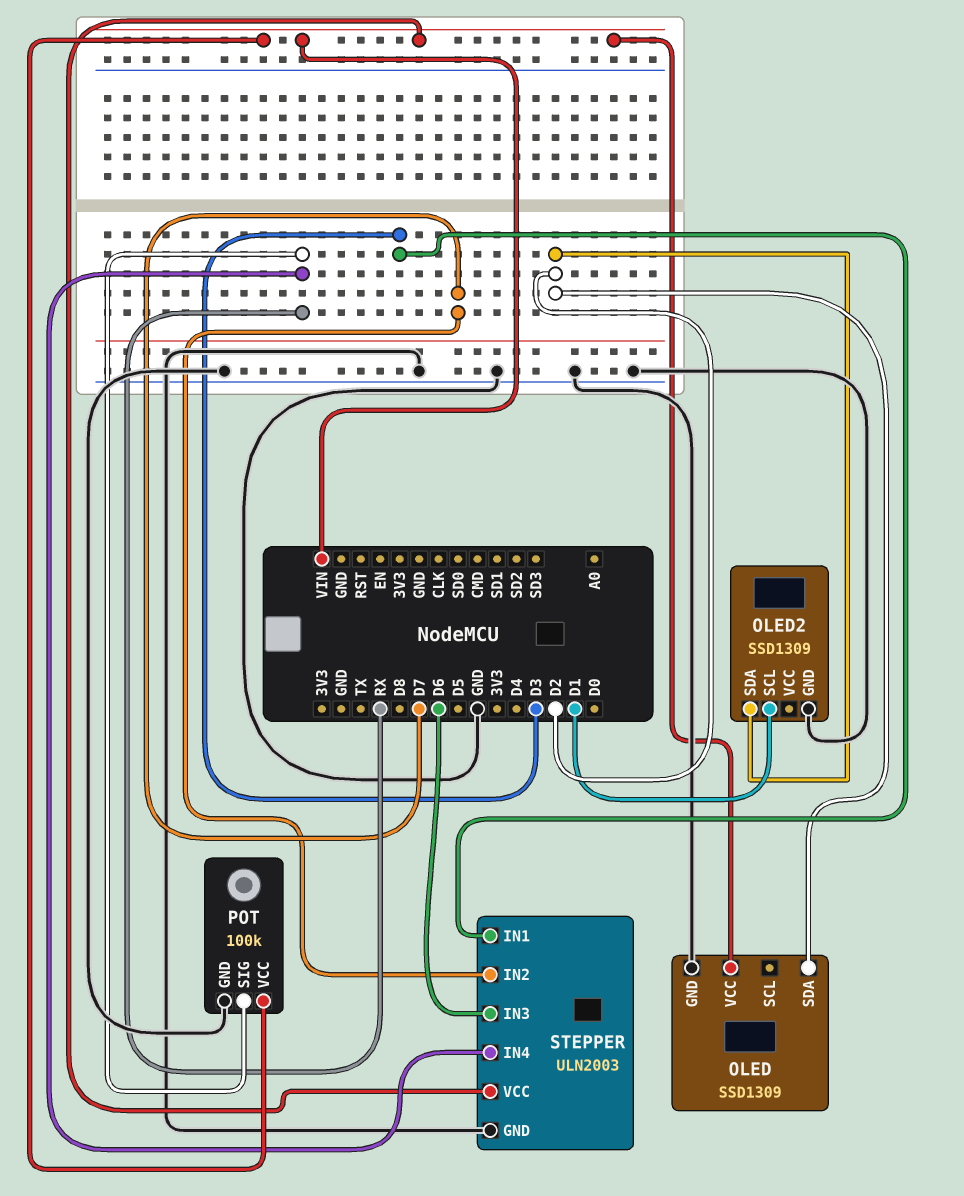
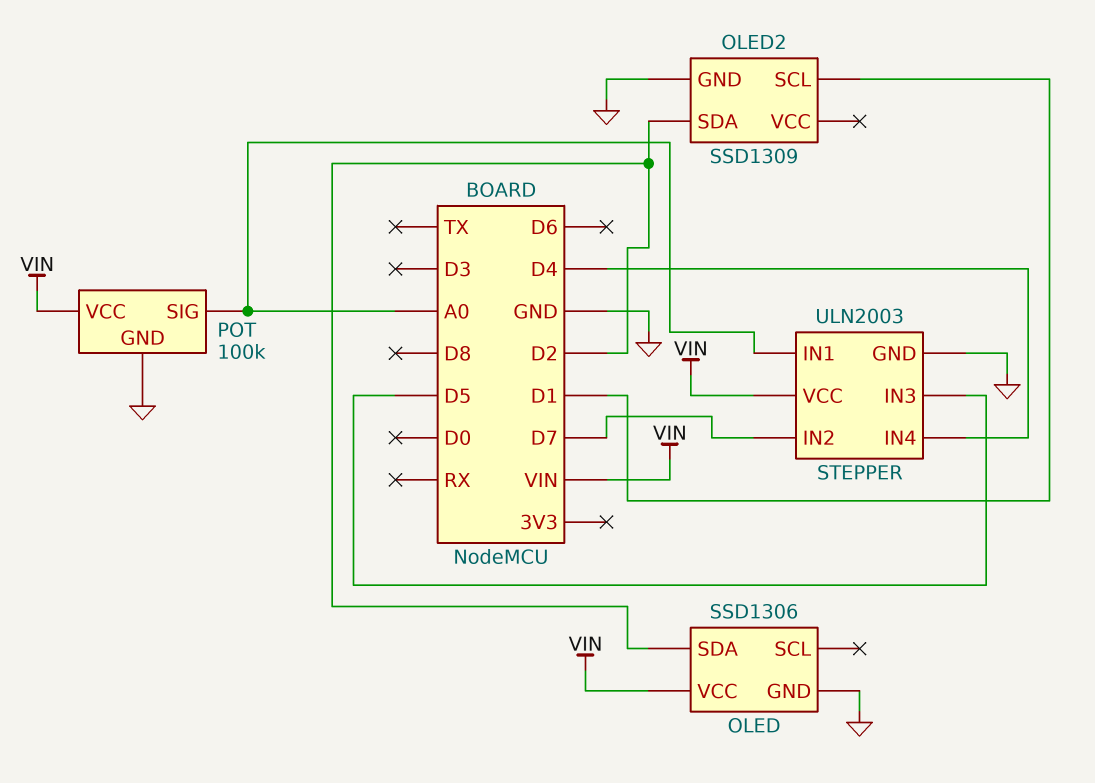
OLED: SSD1309 -> SSD1306
POT pin SIG: RX -> A0
STEPPER pin IN1: D3 -> A0
STEPPER pin IN3: D6 -> D5
STEPPER pin IN4: RX -> D4

